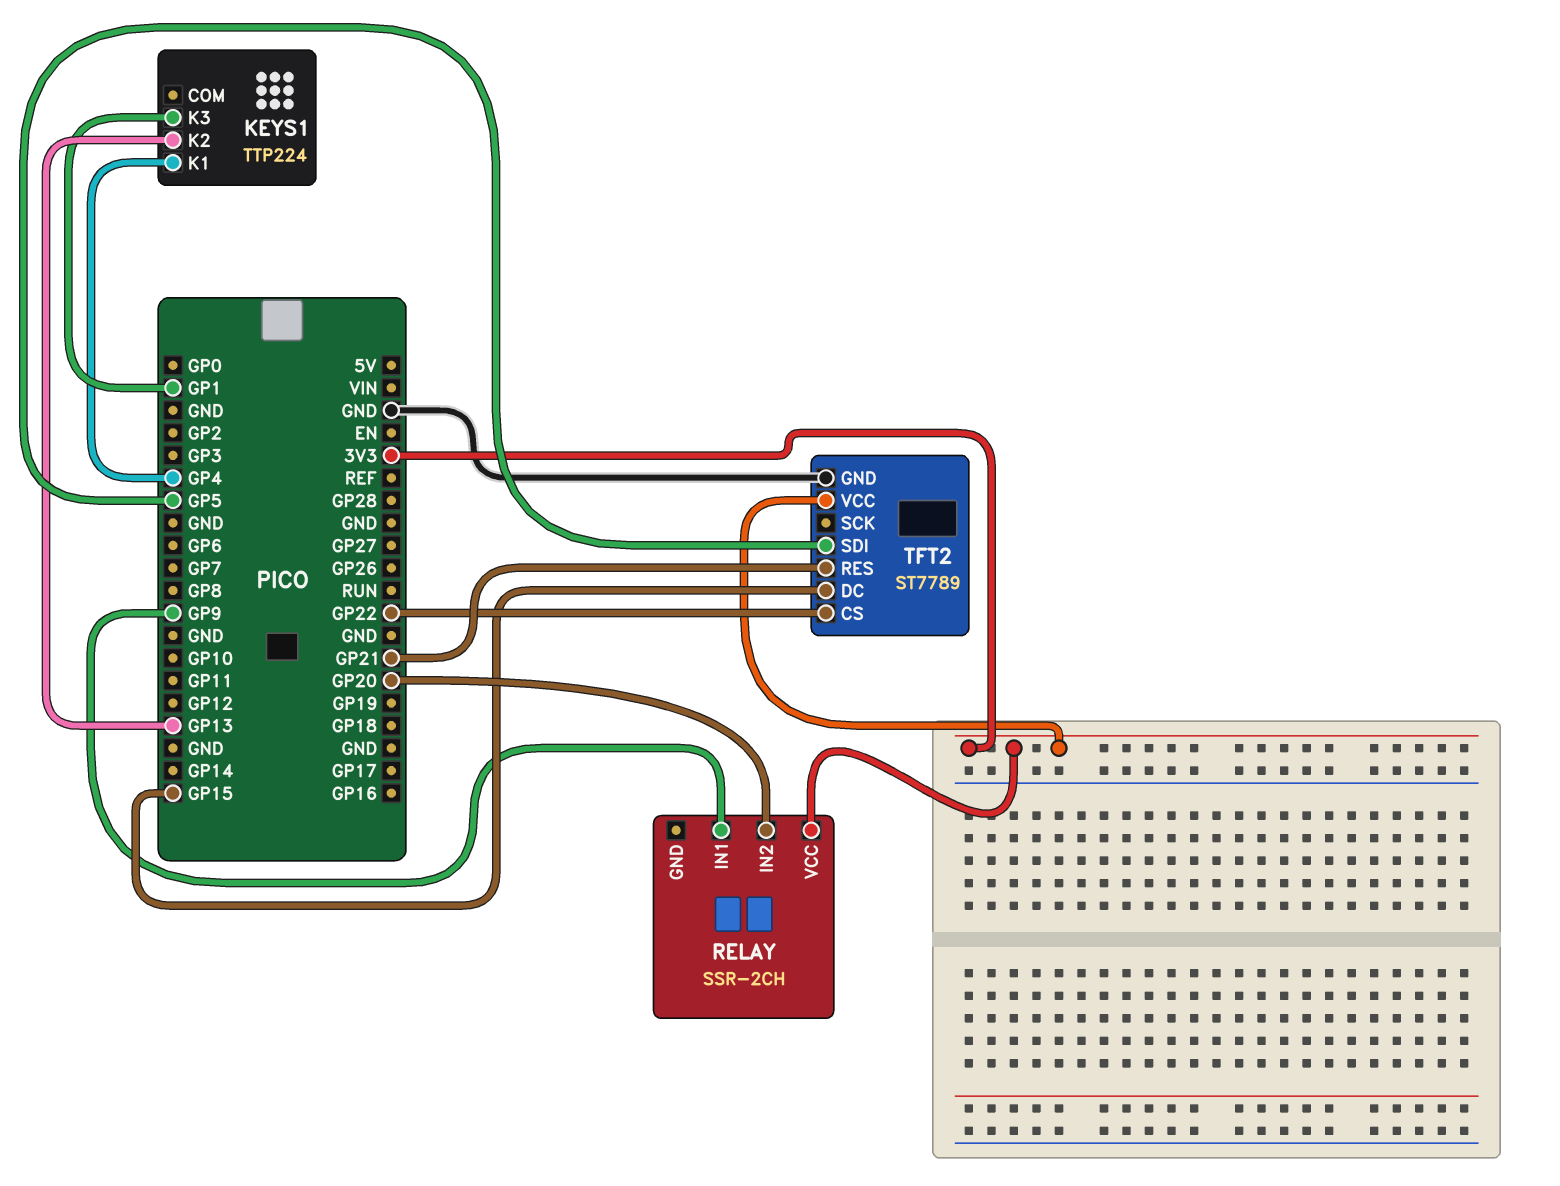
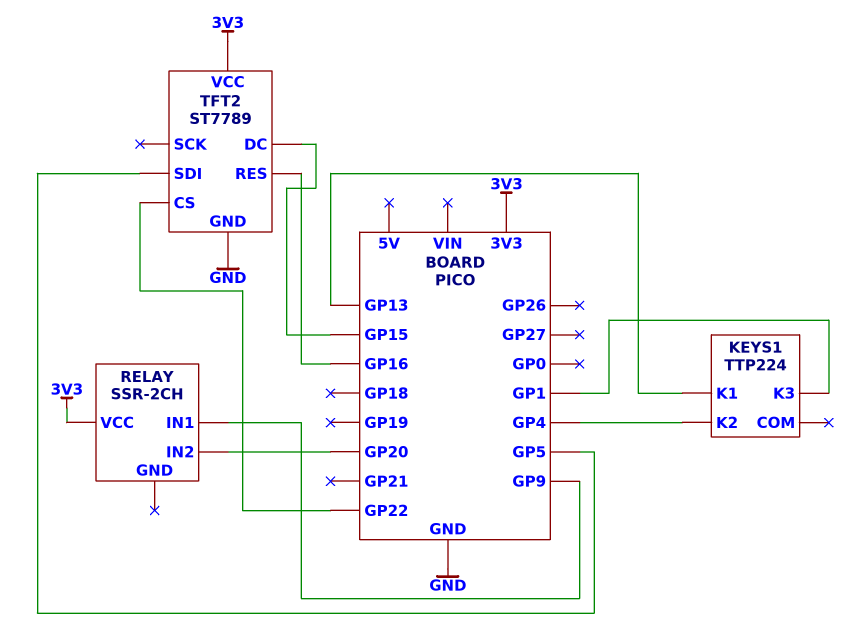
KEYS1 pin K1: GP4 -> GP13
KEYS1 pin K2: GP13 -> GP4
TFT2 pin RES: GP21 -> GP16

